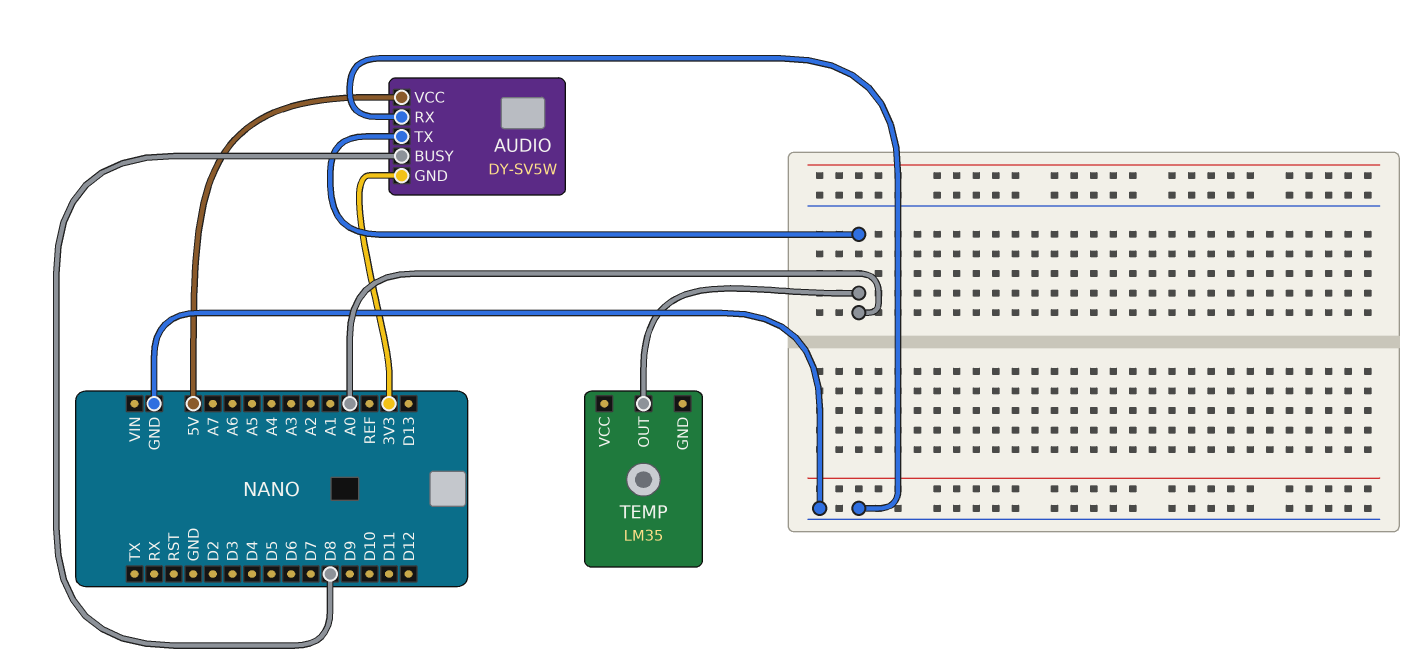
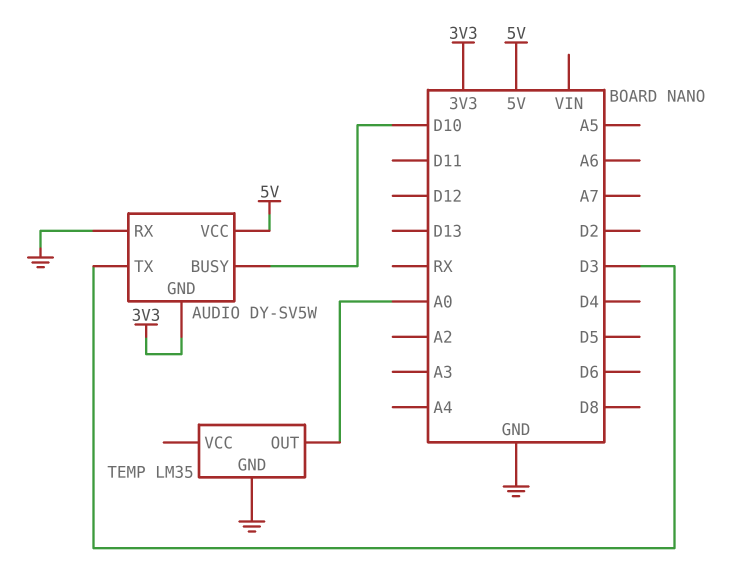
AUDIO pin BUSY: D8 -> D10
AUDIO pin TX: A0 -> D3
TEMP pin GND: none -> GND

